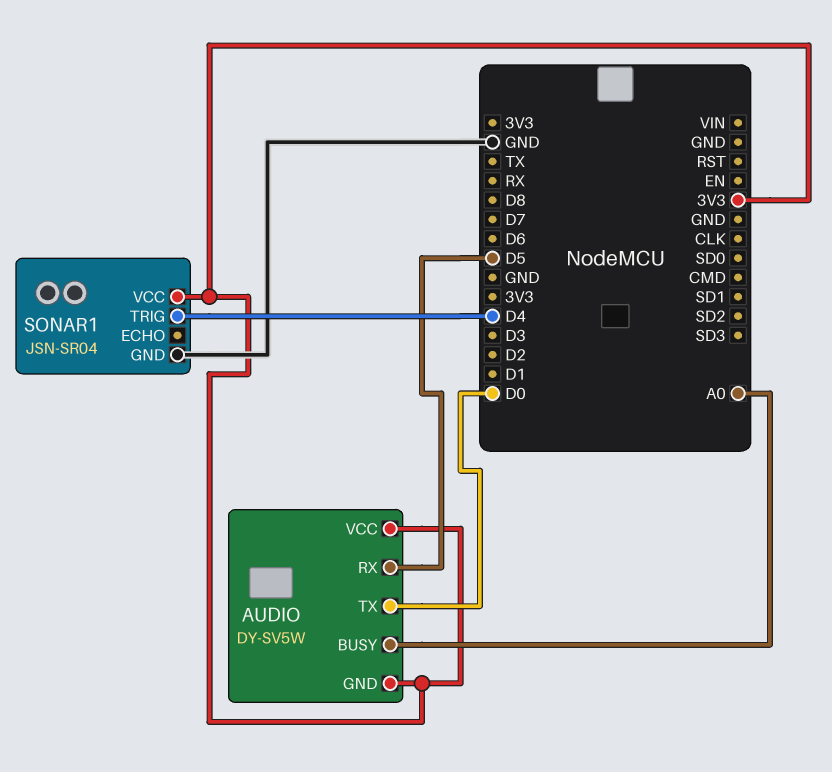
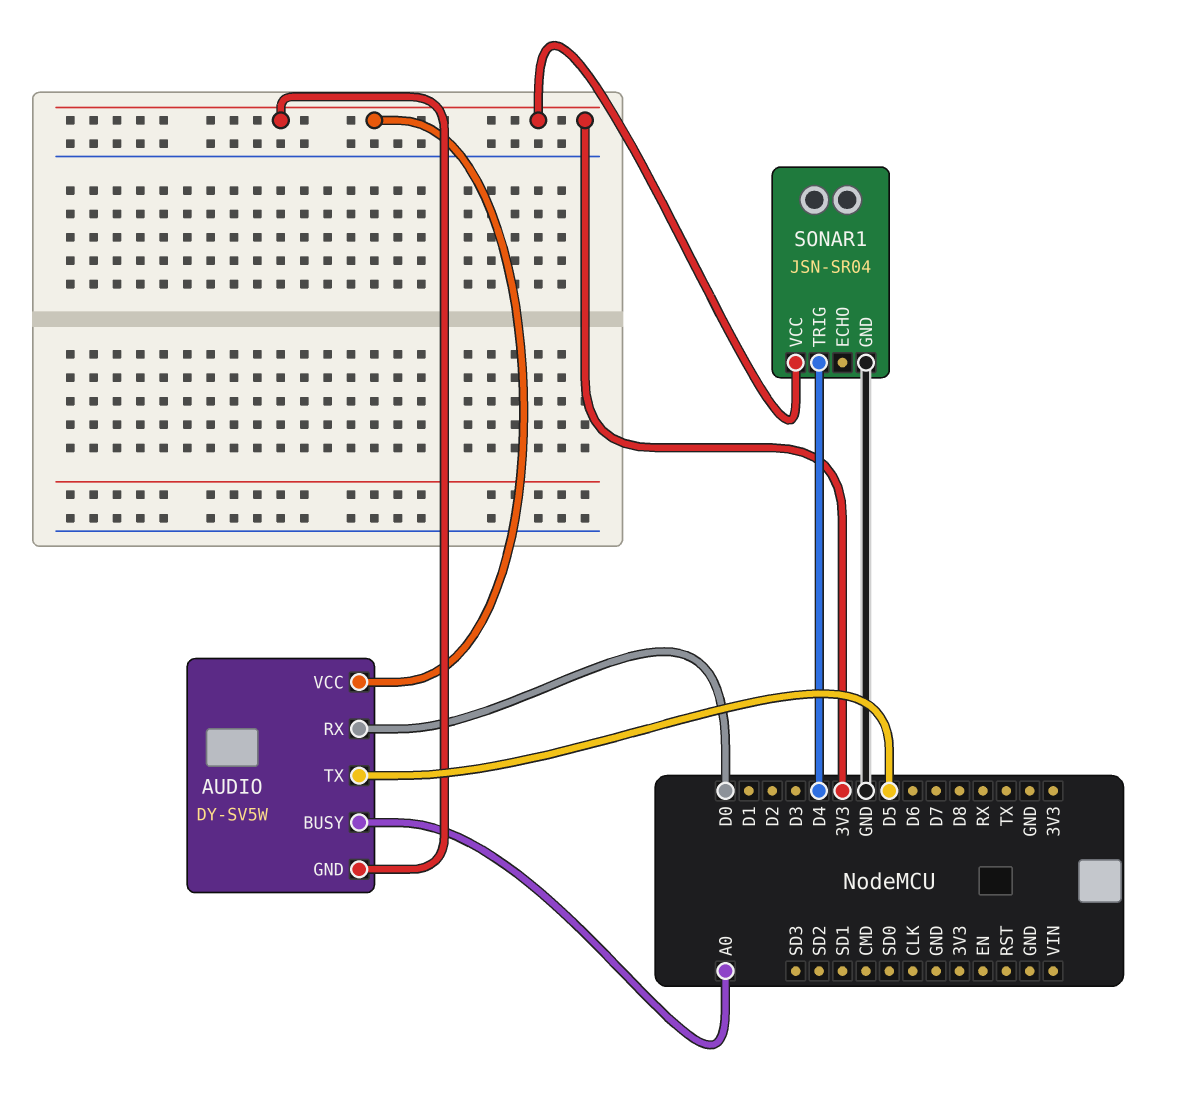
AUDIO pin RX: D5 -> D0
AUDIO pin TX: D0 -> D5

